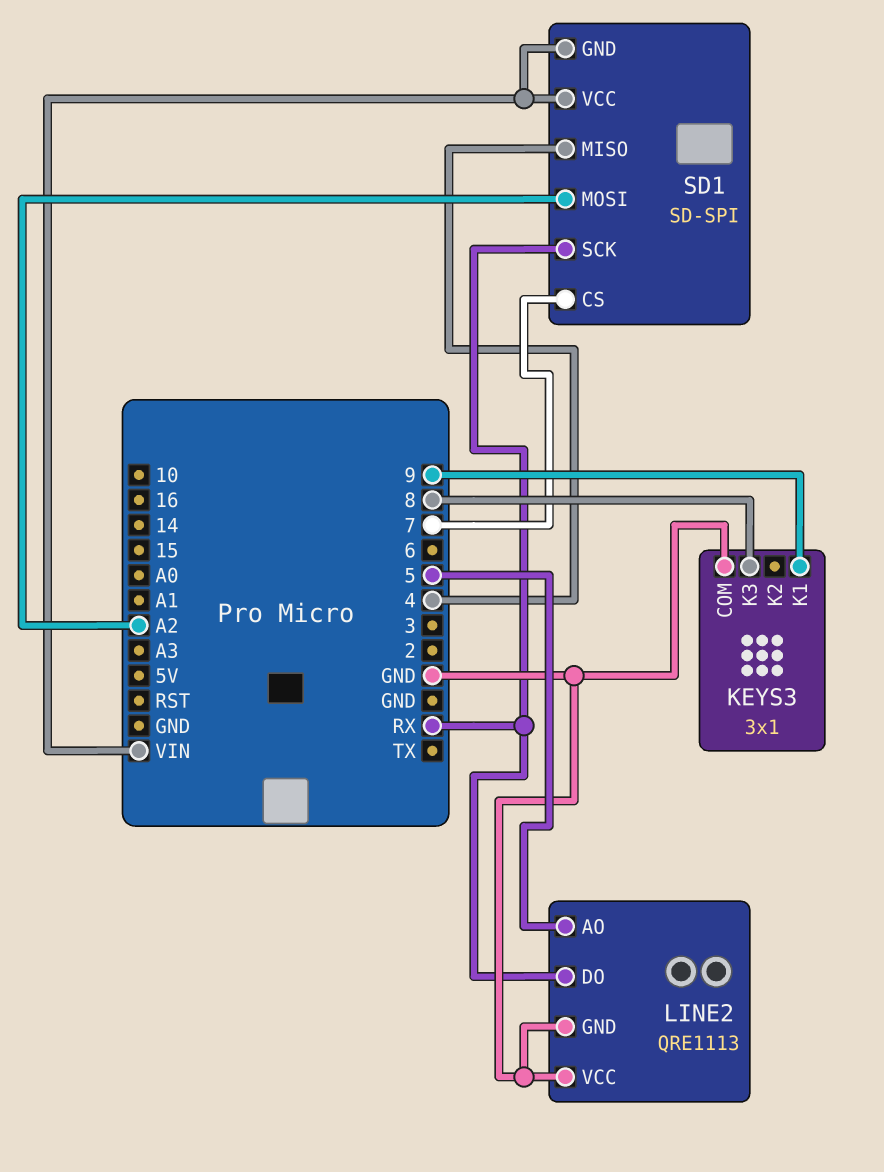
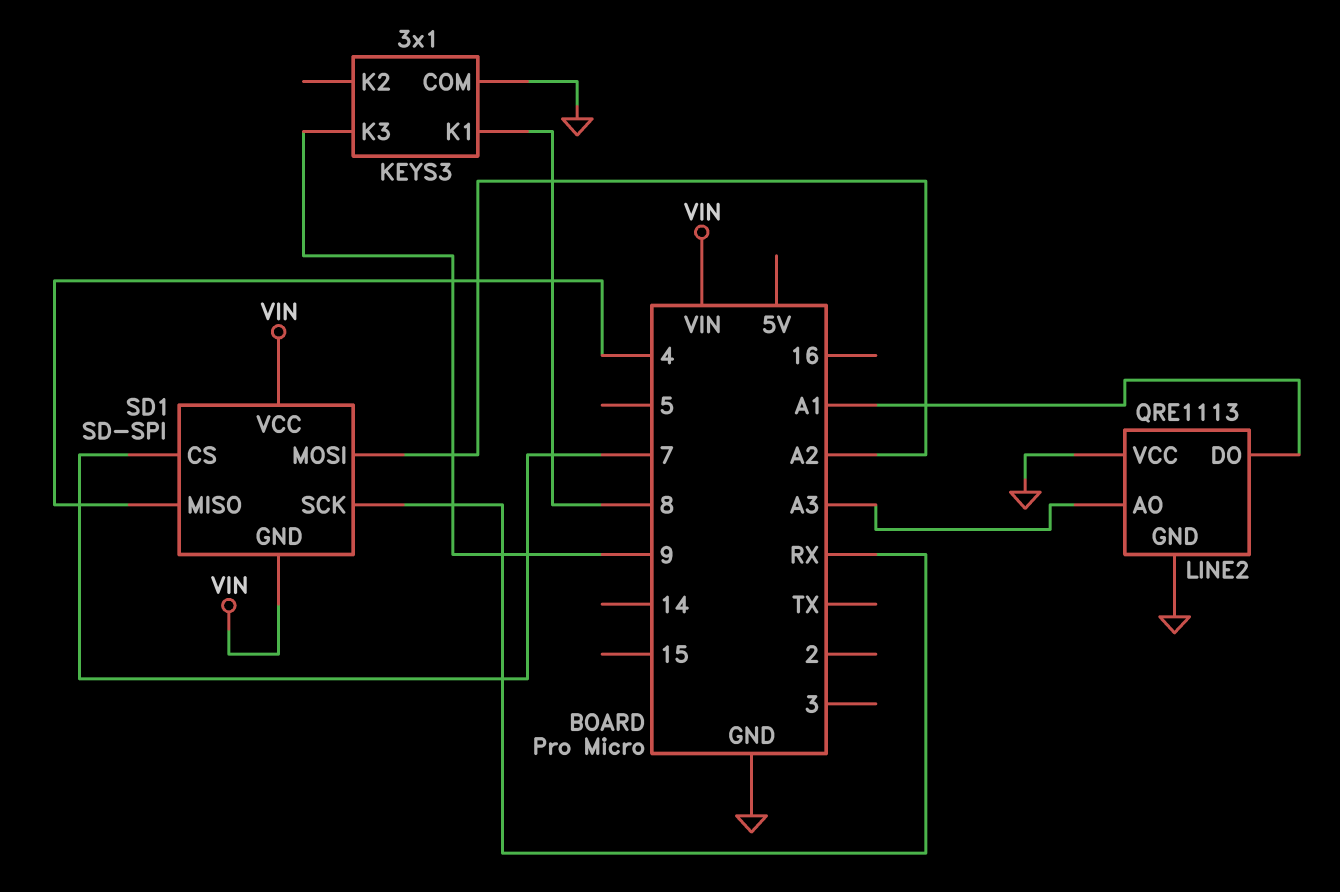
KEYS3 pin K1: 9 -> 8
KEYS3 pin K3: 8 -> 9
LINE2 pin AO: 5 -> A3
LINE2 pin DO: RX -> A1

